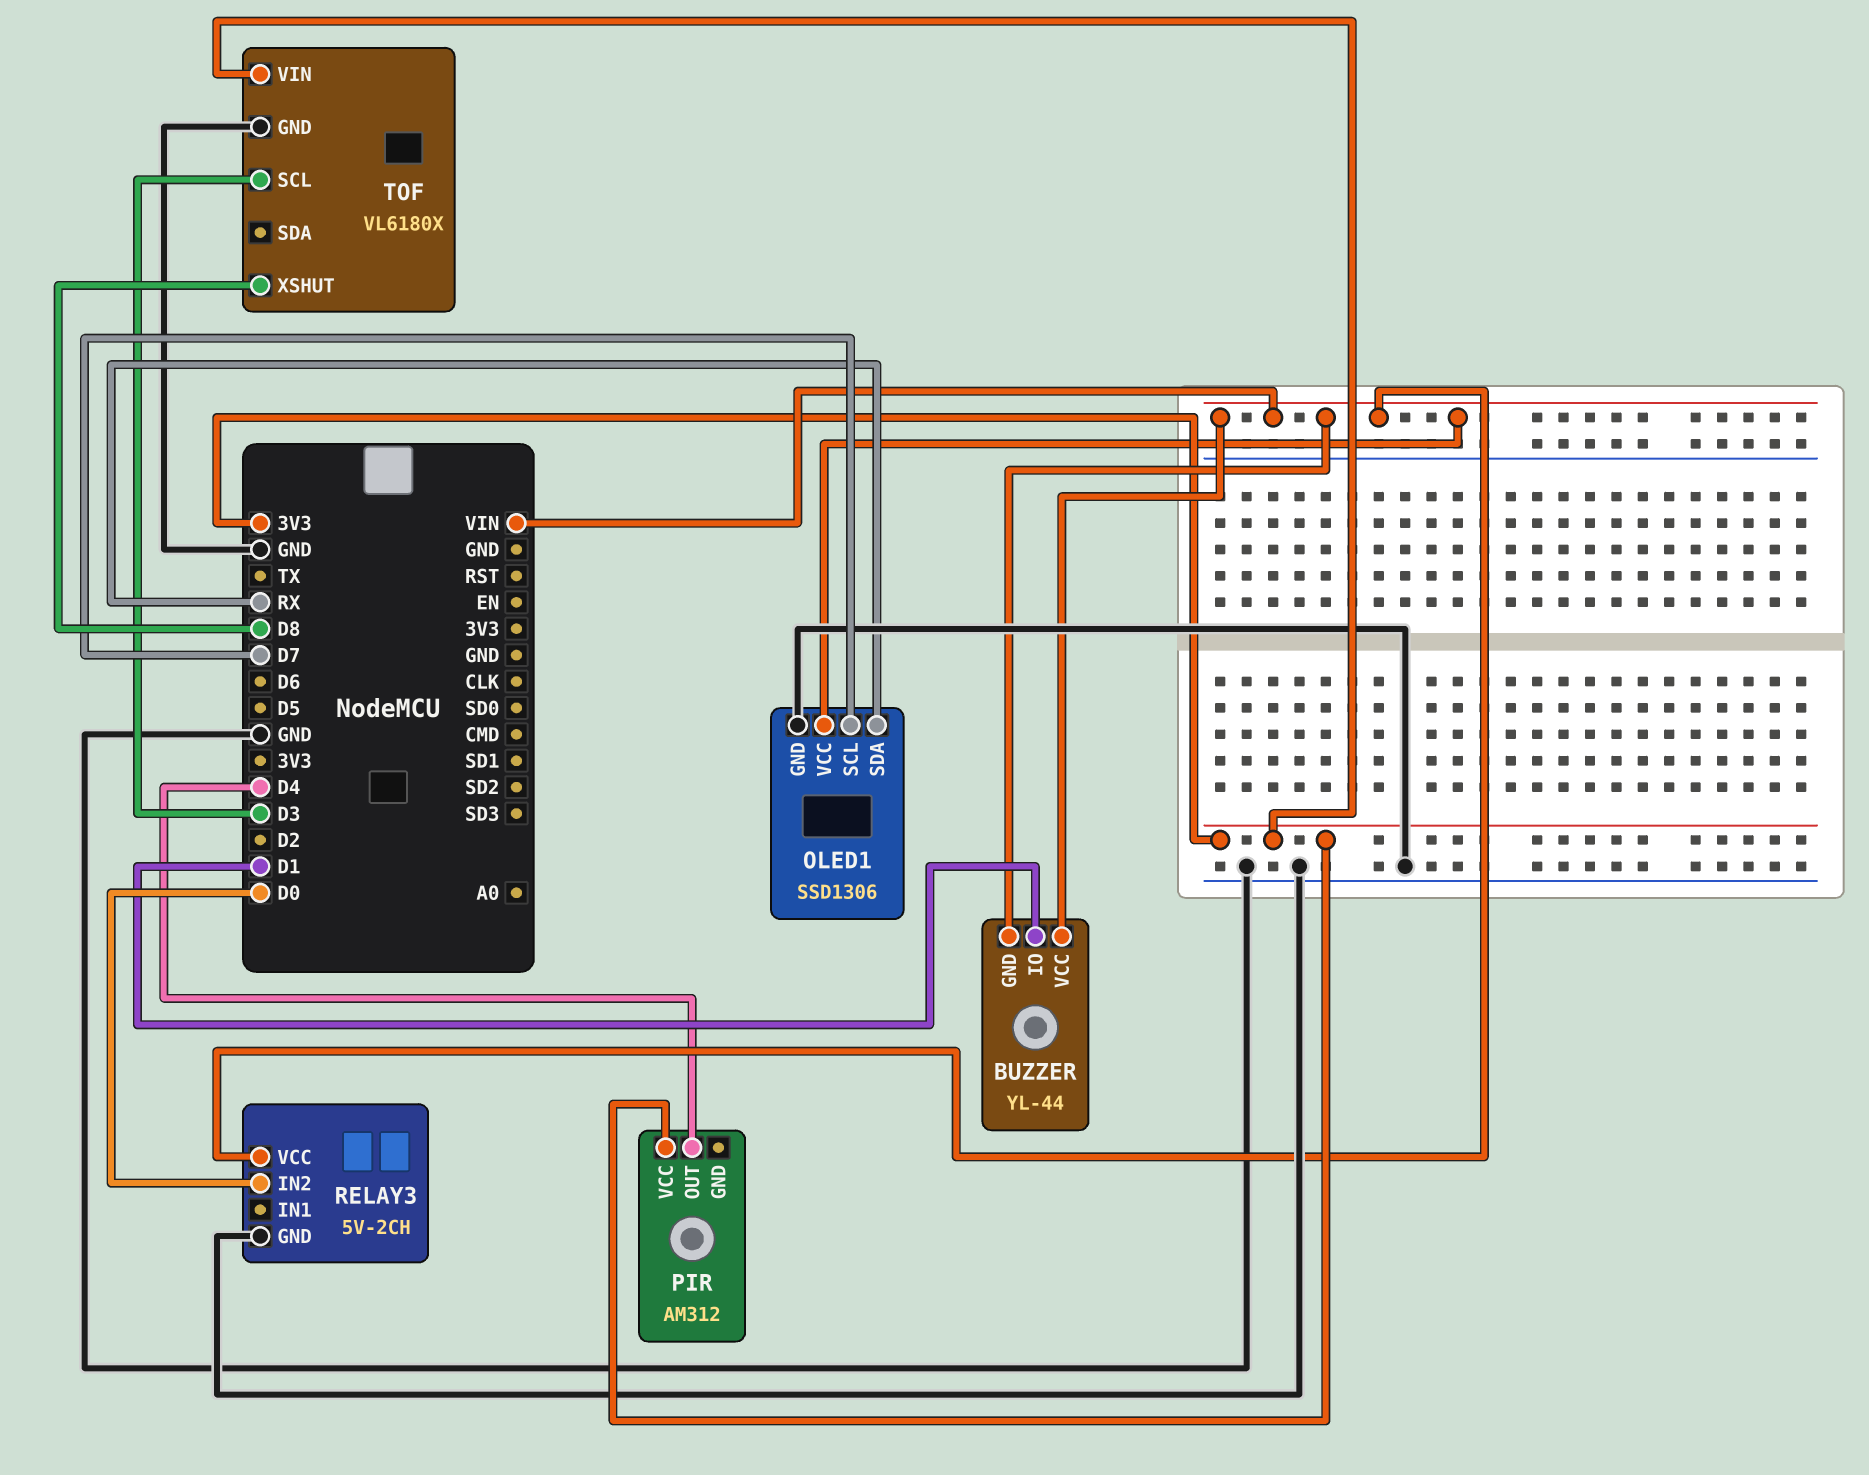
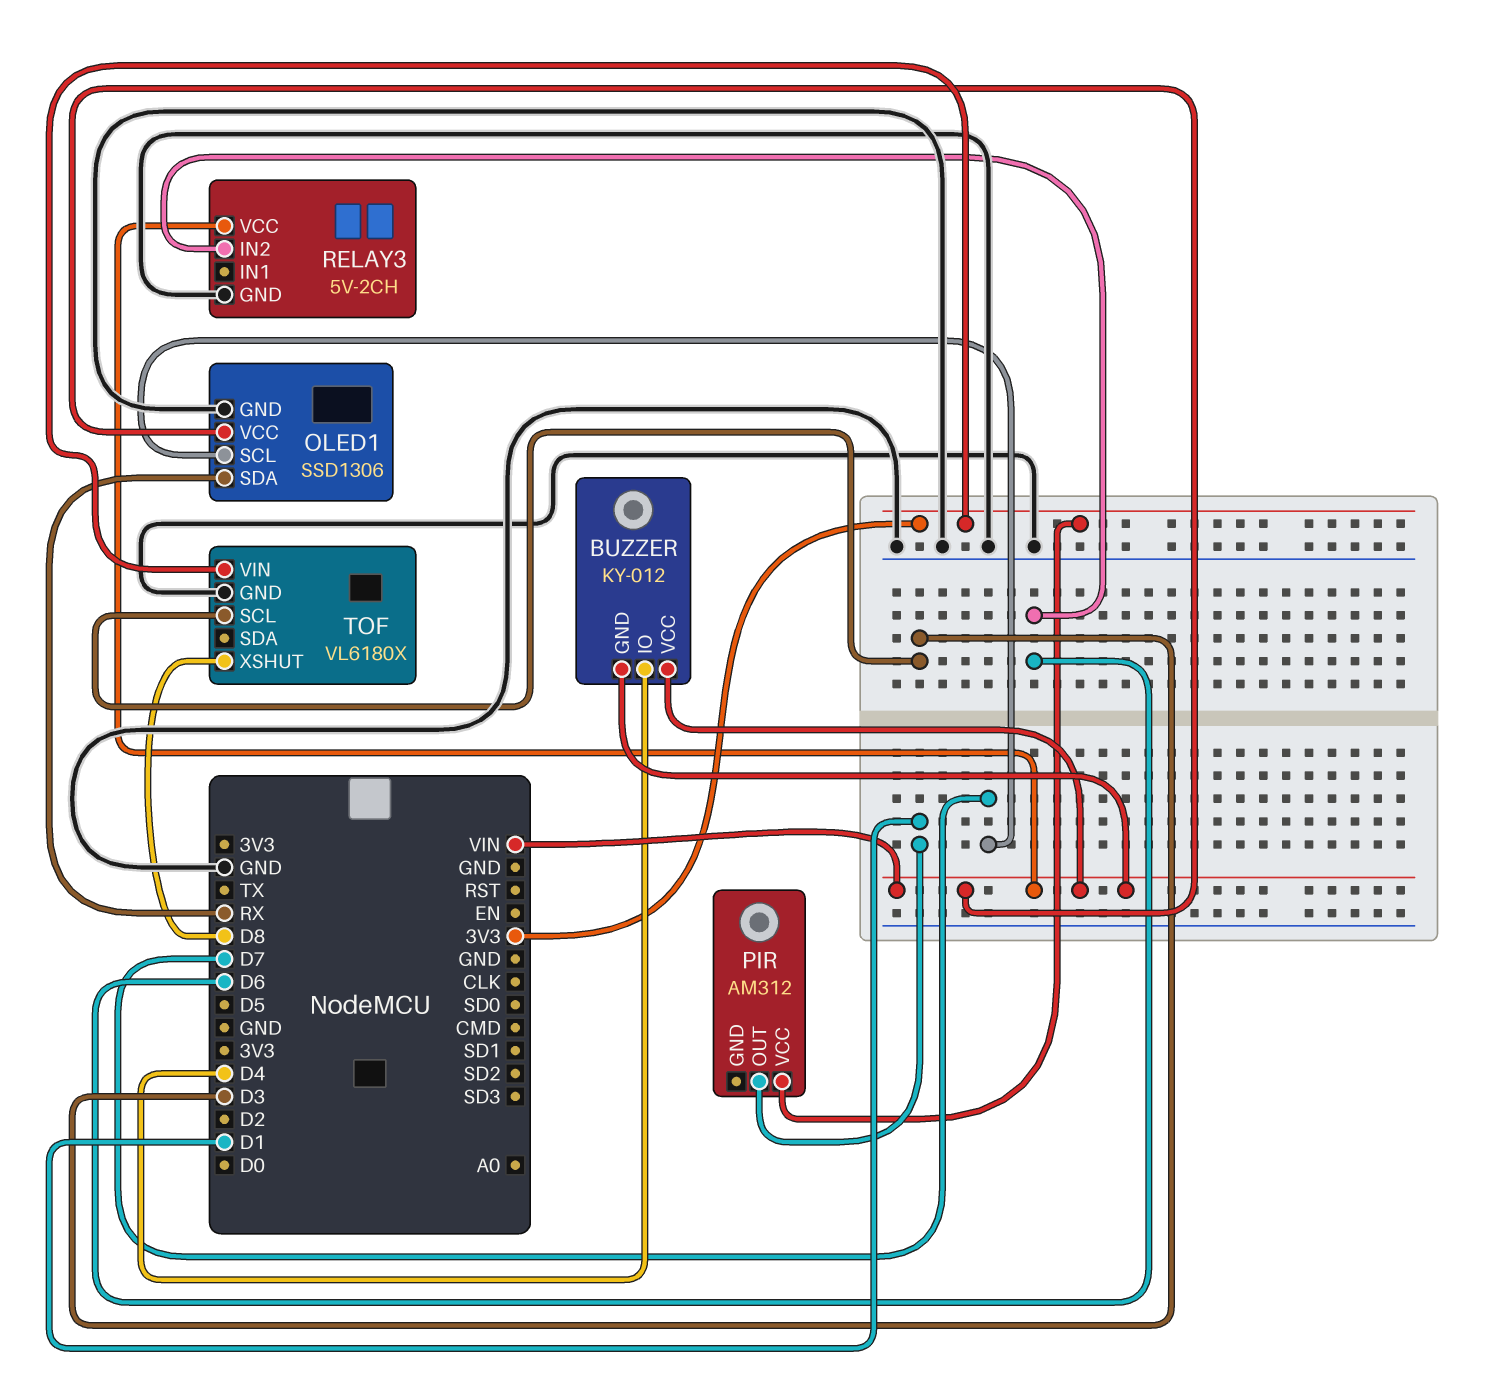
BUZZER: YL-44 -> KY-012
BUZZER pin IO: D1 -> D4
PIR pin OUT: D4 -> D1
RELAY3 pin IN2: D0 -> D6

